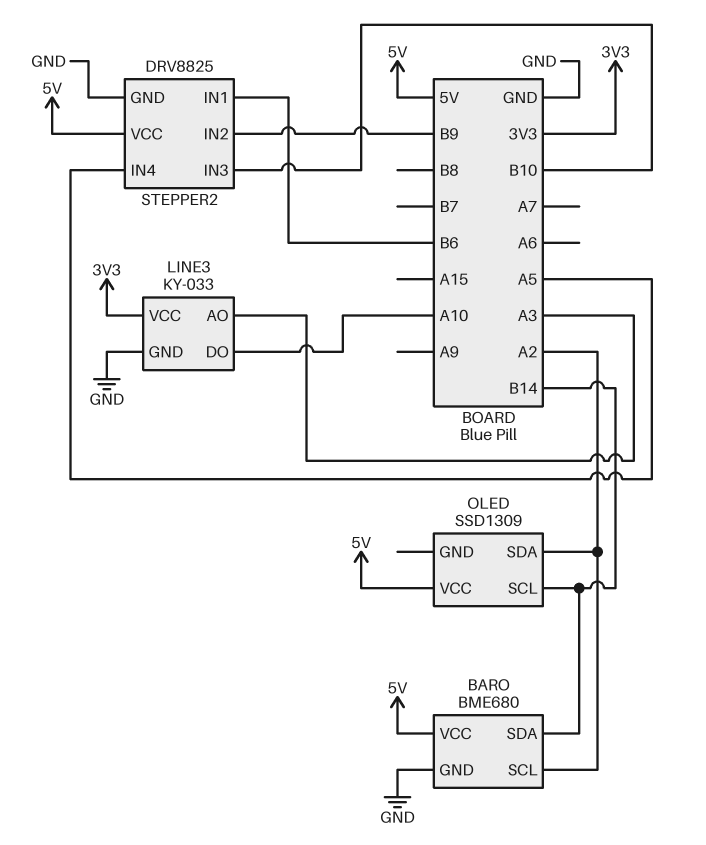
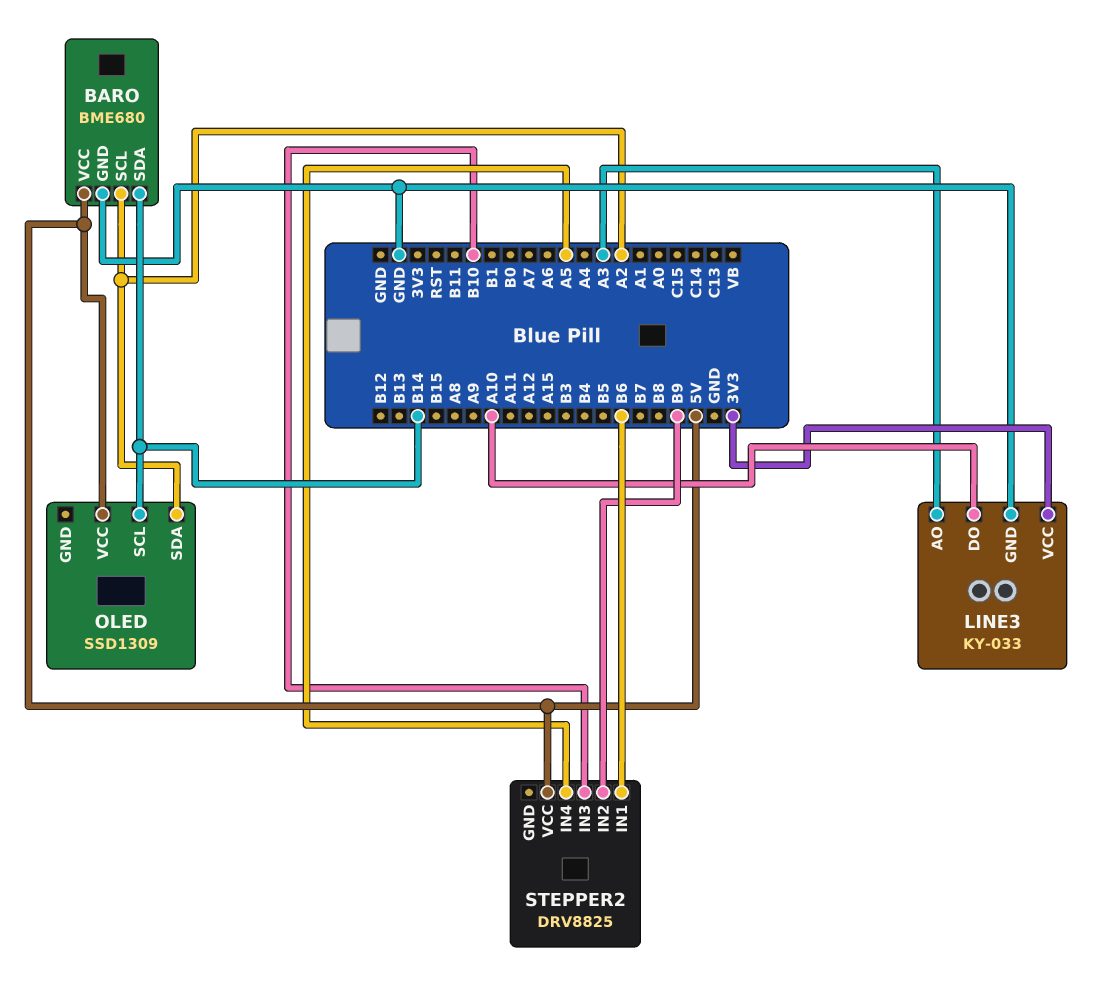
STEPPER2 pin GND: GND -> none

